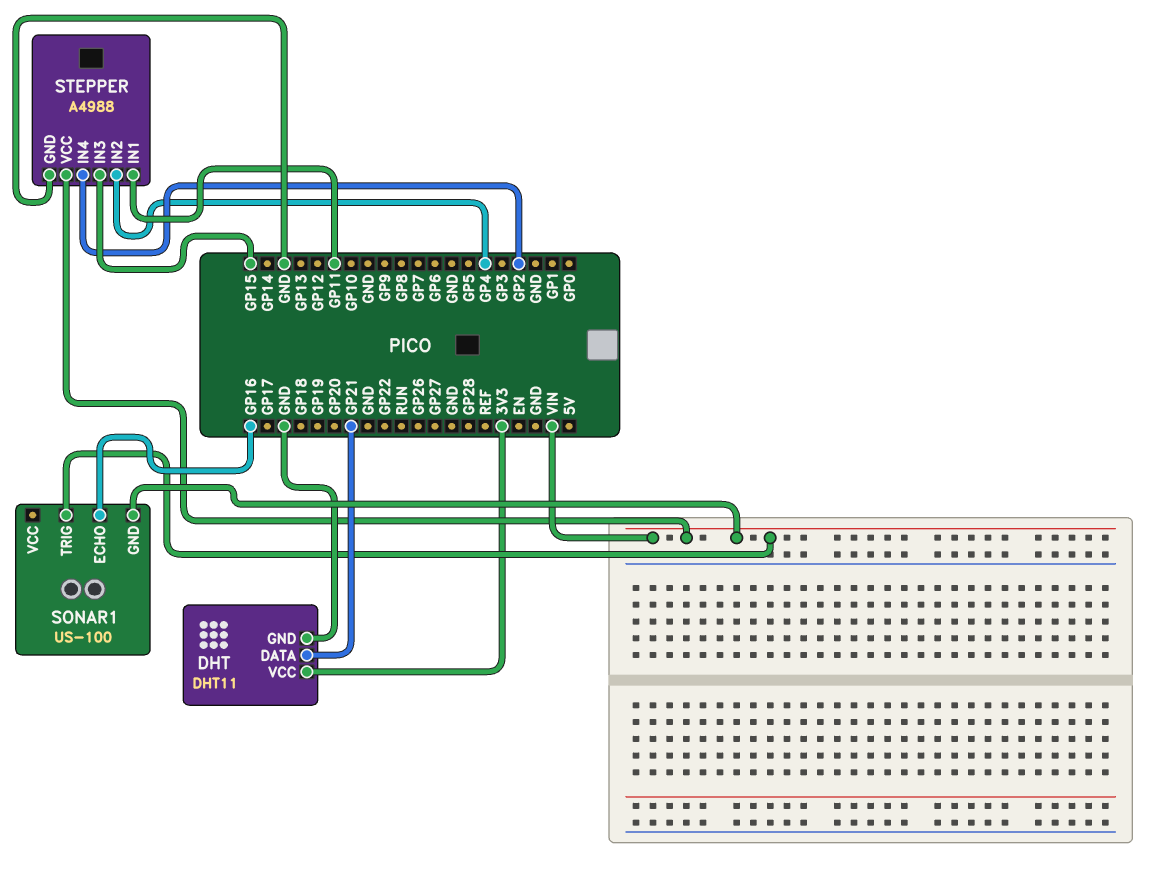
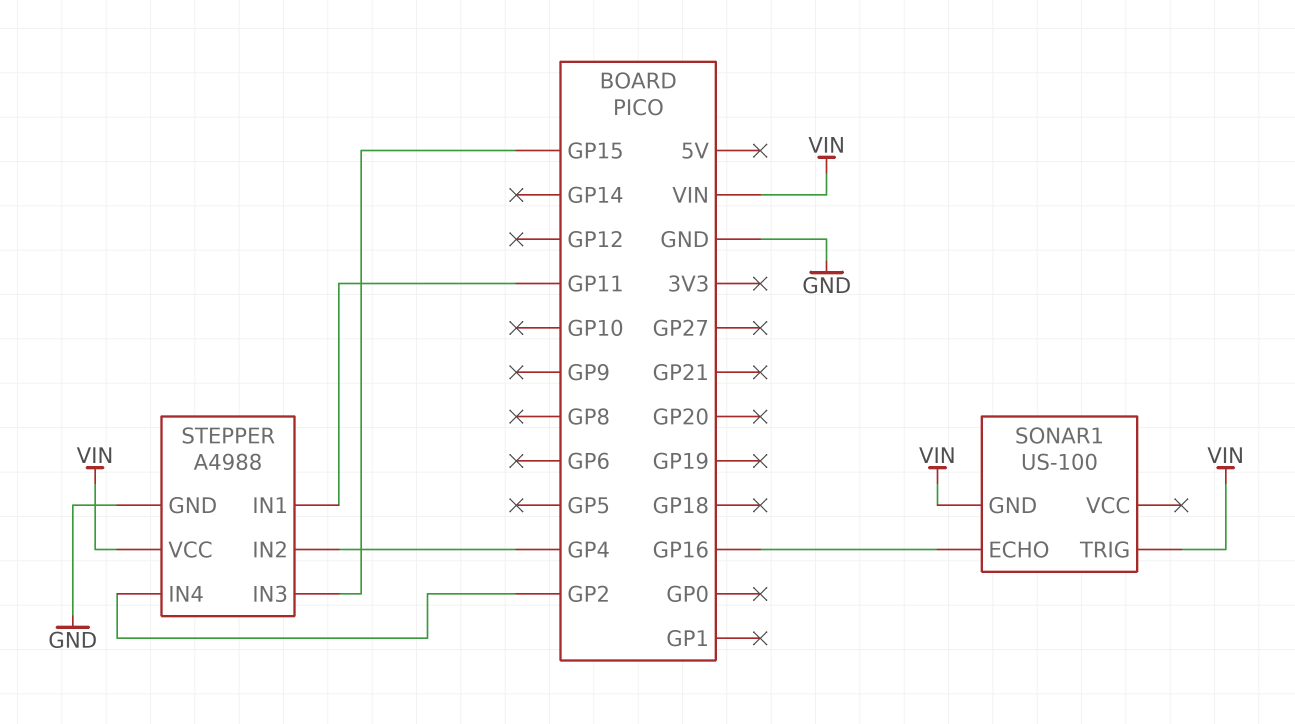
DHT: DHT11 -> none
DHT pin DATA: GP21 -> none
DHT pin GND: GND -> none
DHT pin VCC: 3V3 -> none

